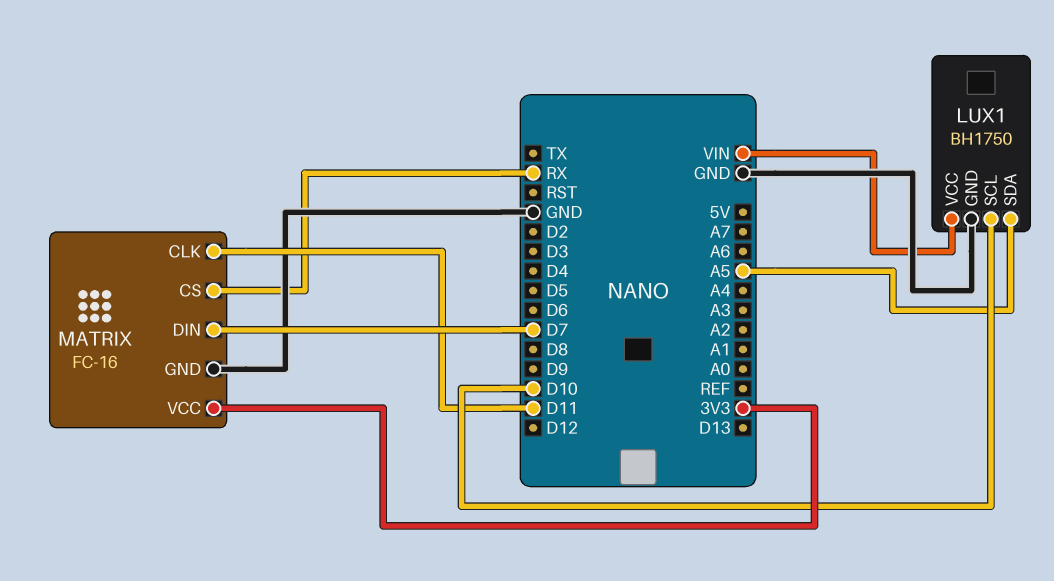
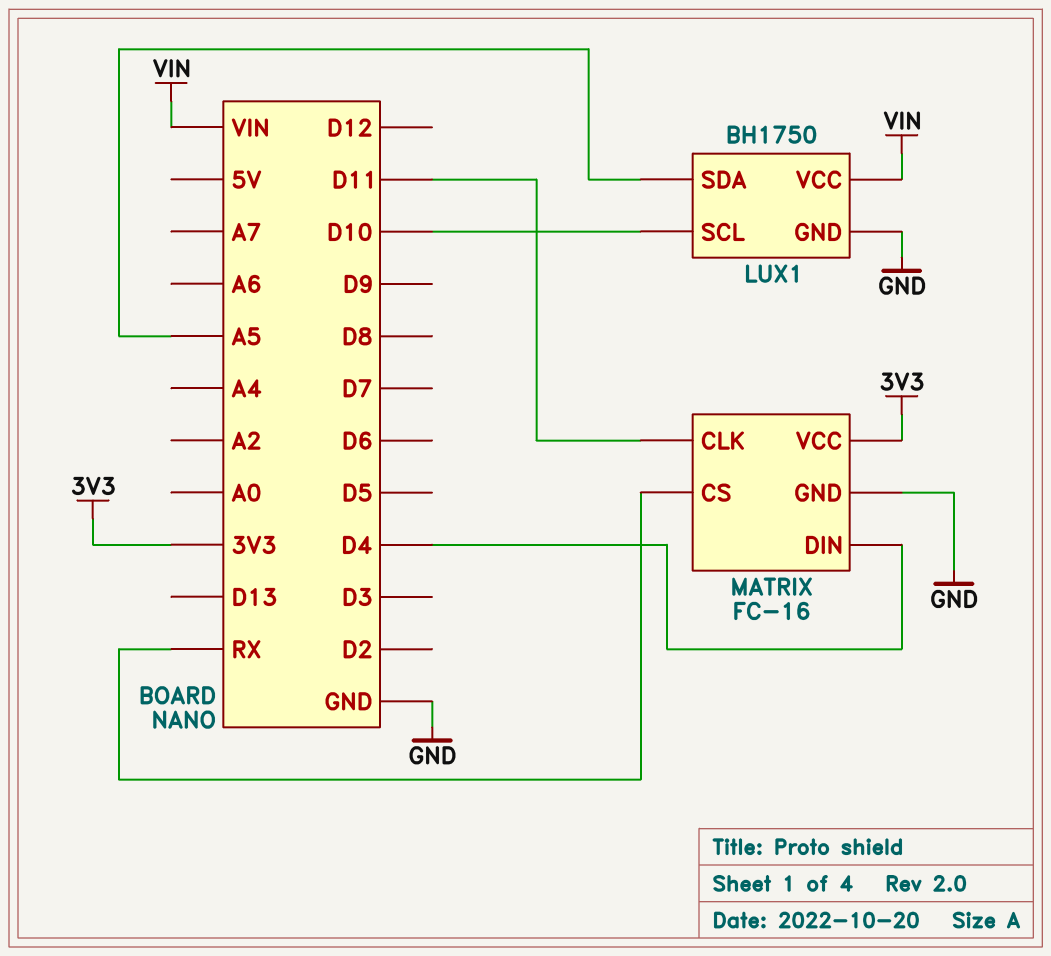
MATRIX pin DIN: D7 -> D4

